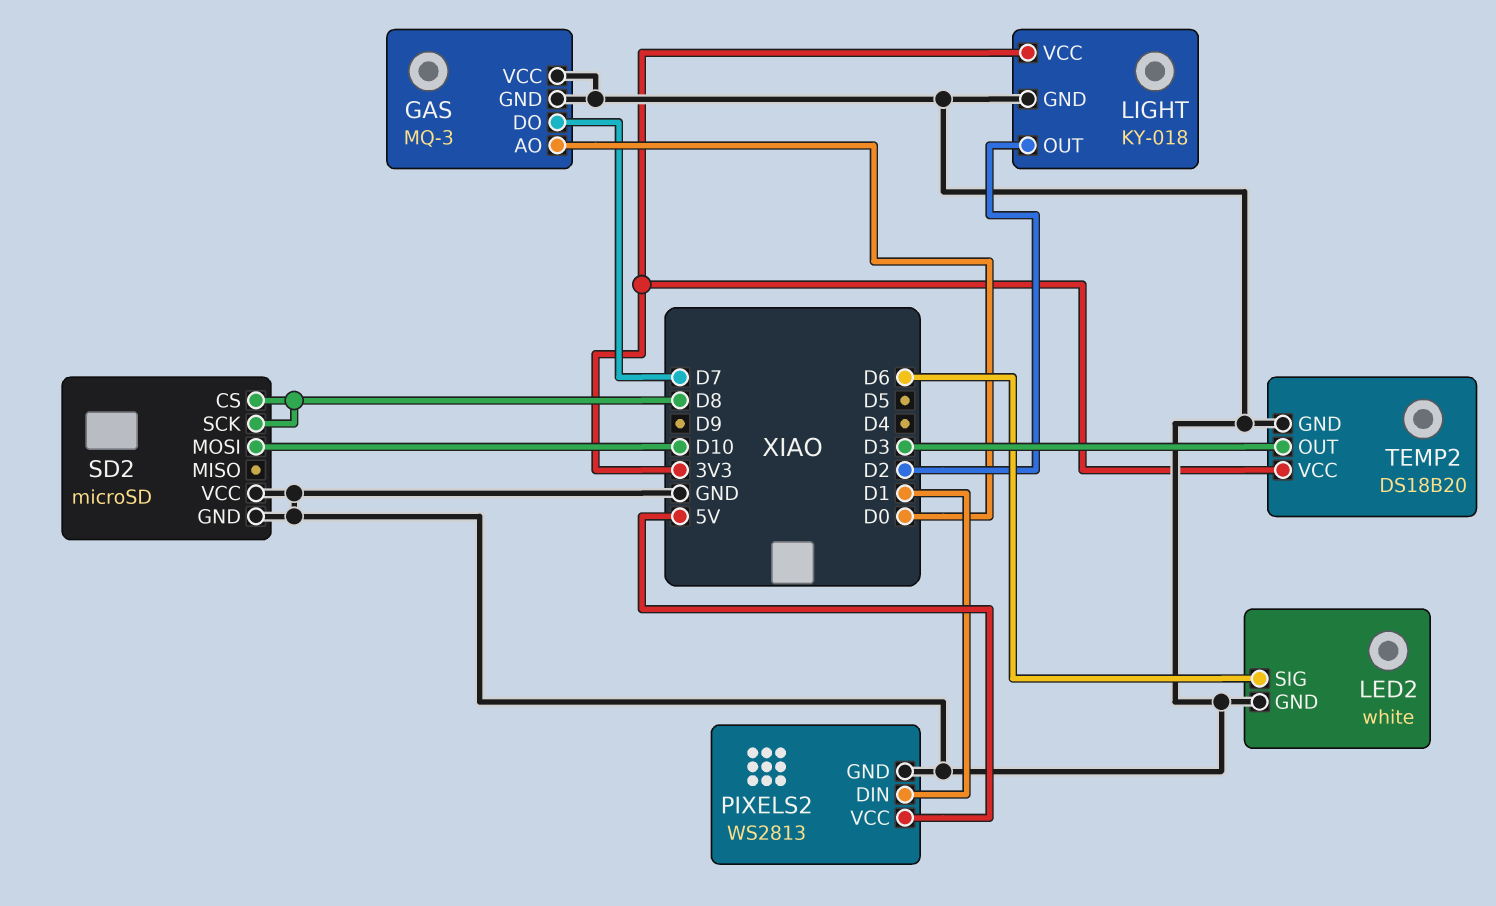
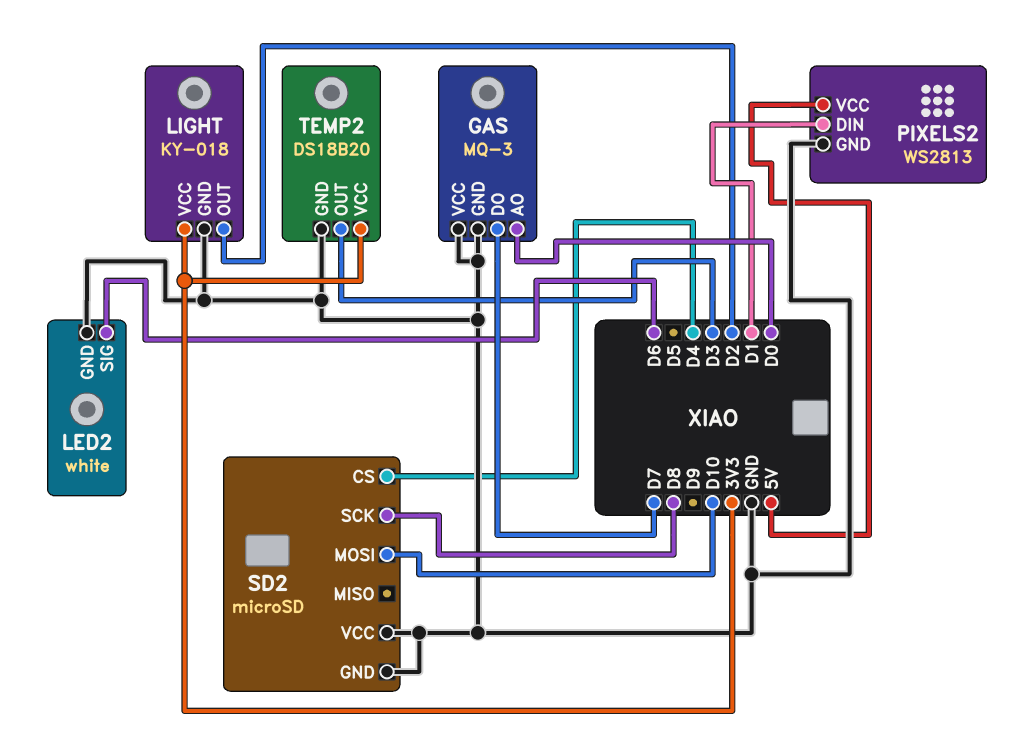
SD2 pin CS: D8 -> D4

